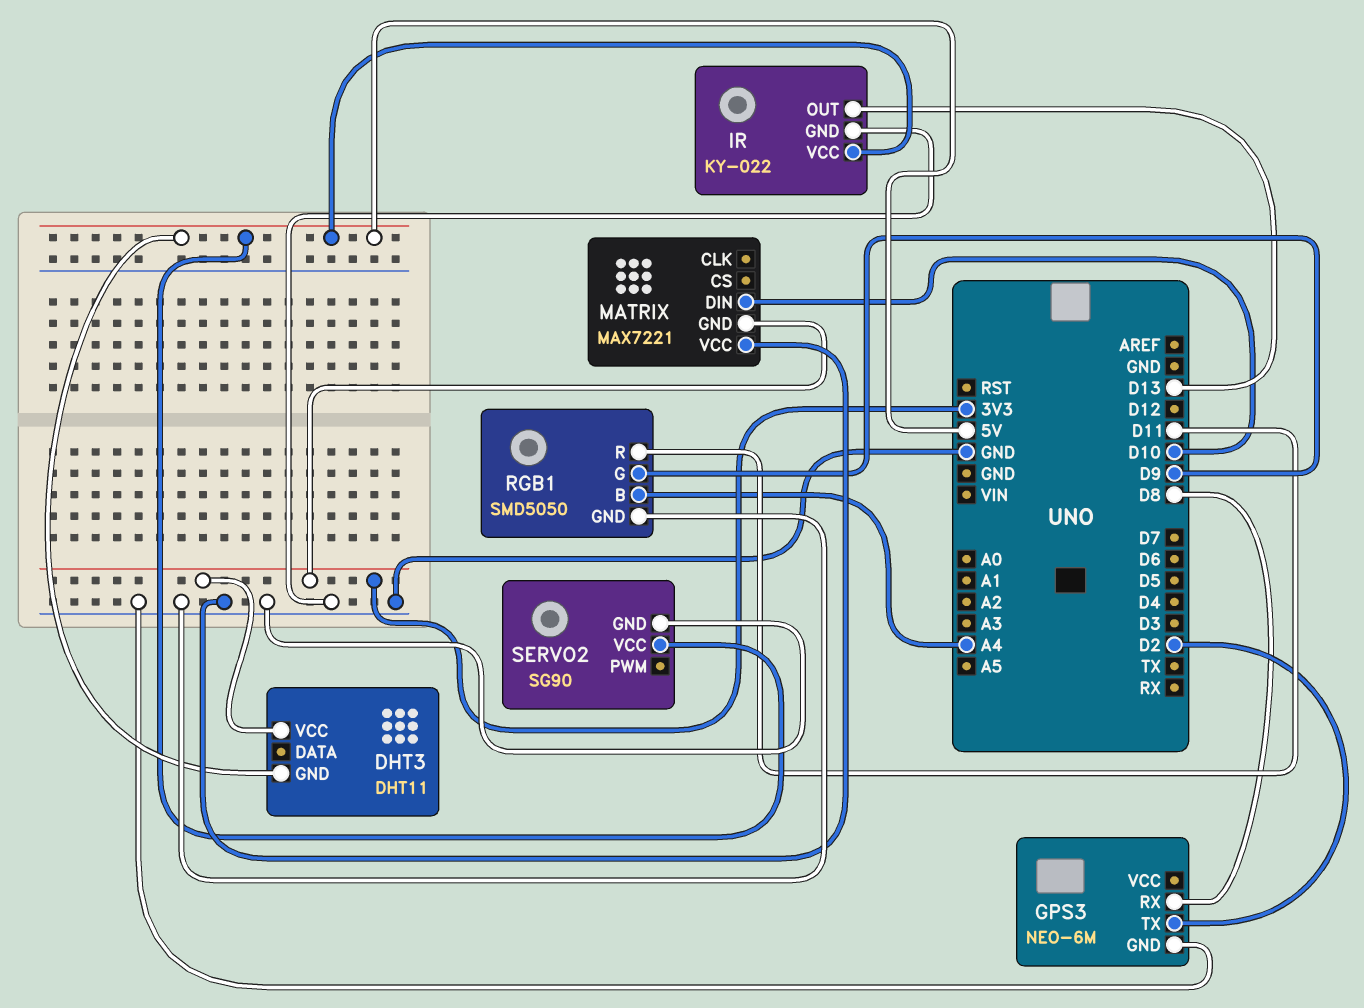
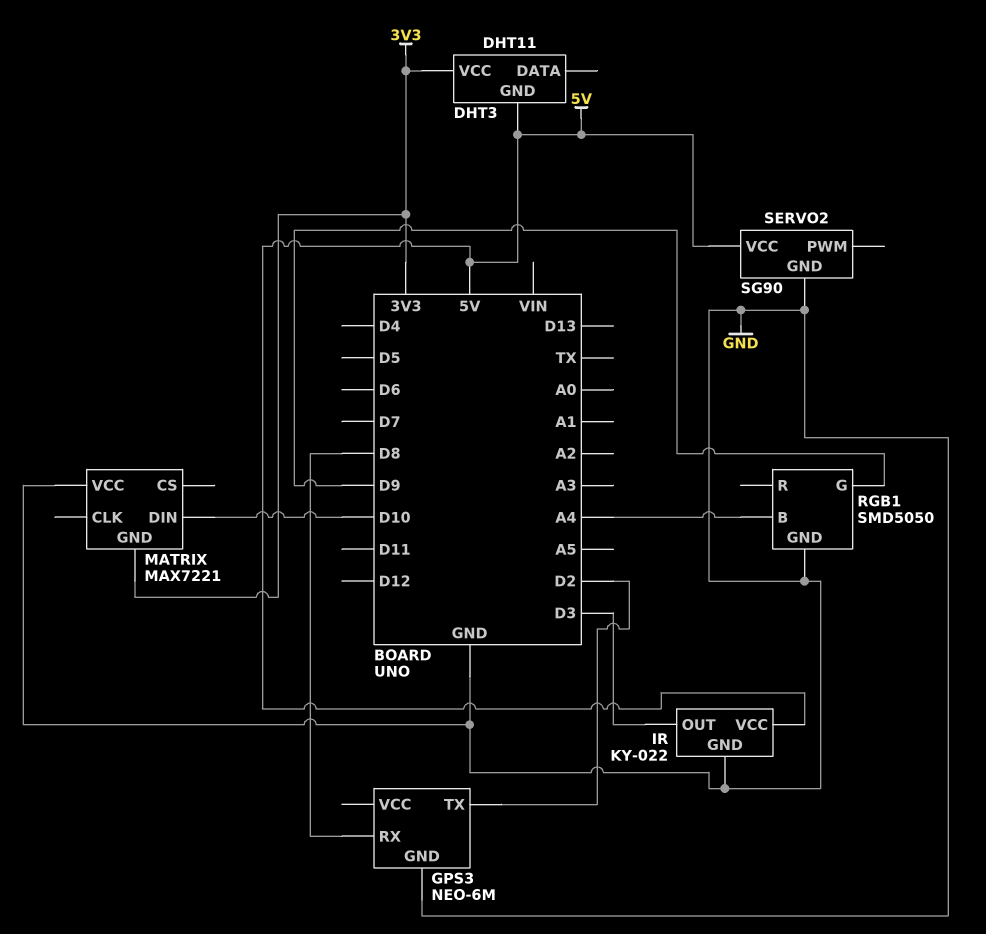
IR pin OUT: D13 -> D3
RGB1 pin R: D11 -> none

